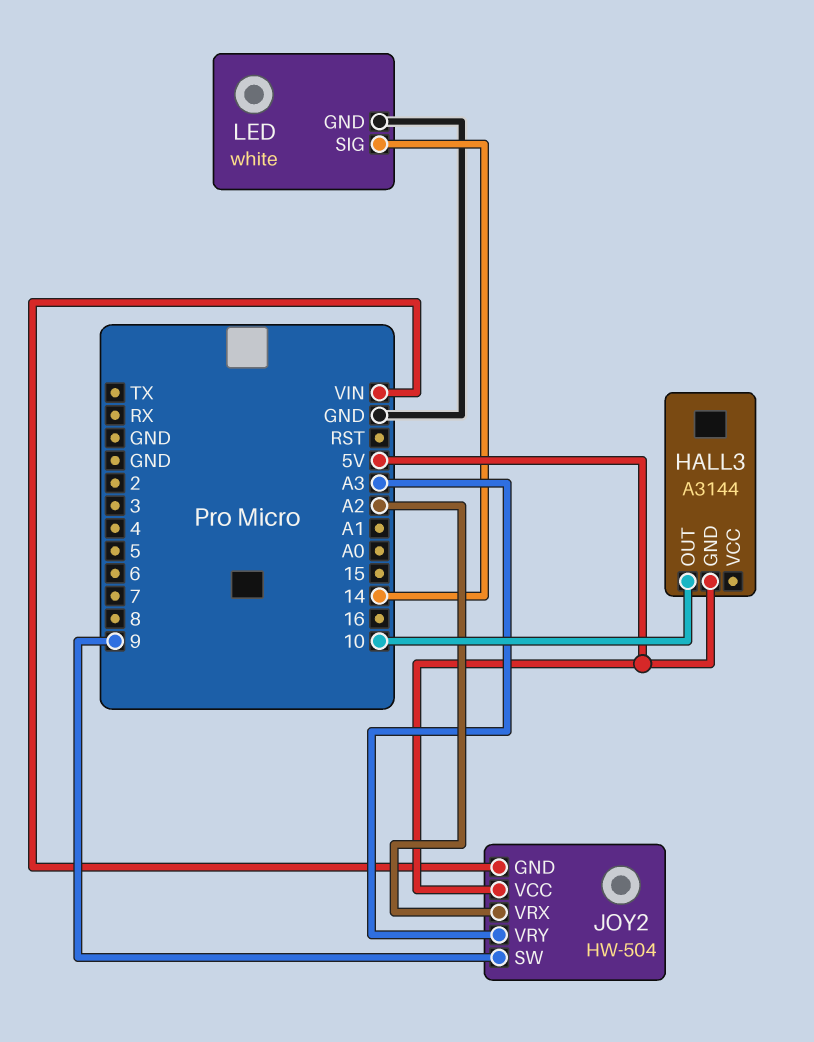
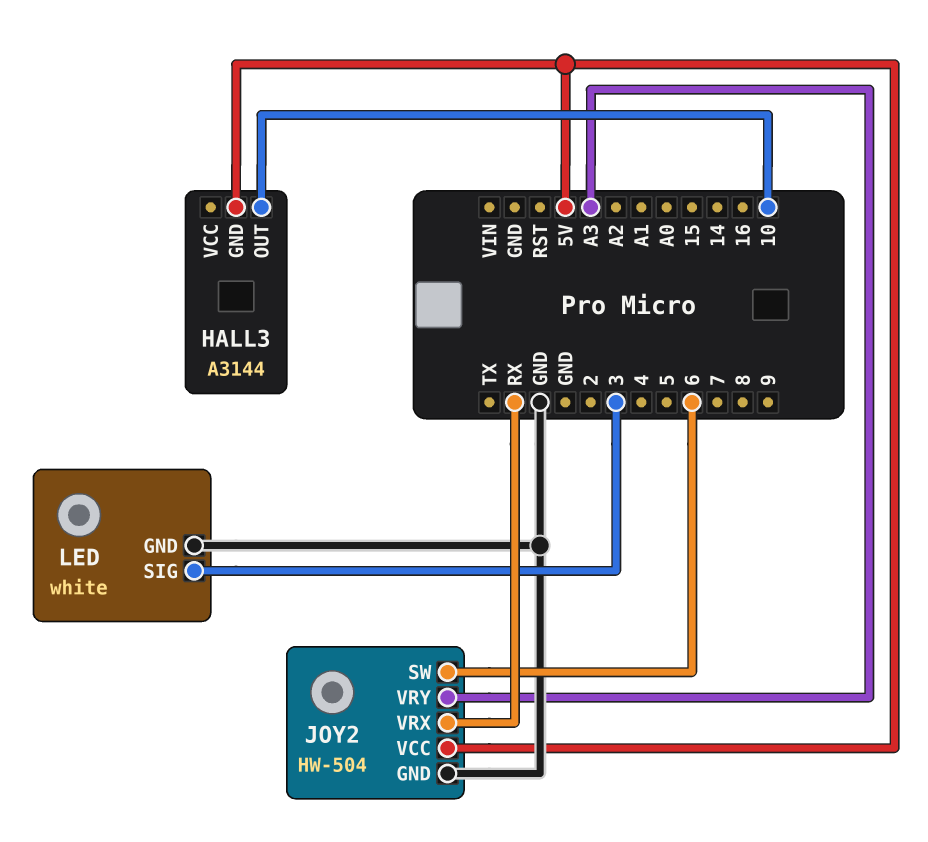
JOY2 pin GND: VIN -> GND
JOY2 pin SW: 9 -> 6
JOY2 pin VRX: A2 -> RX
LED pin SIG: 14 -> 3

